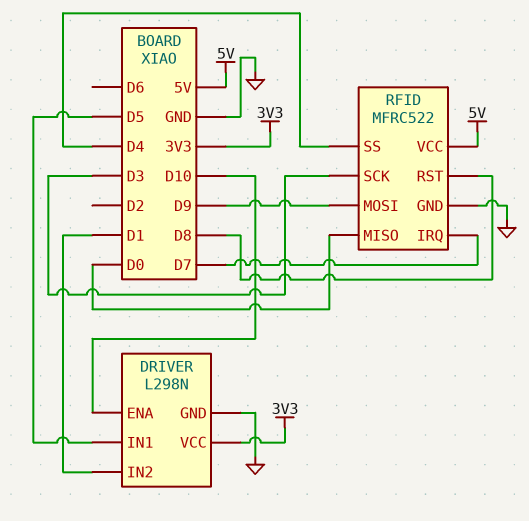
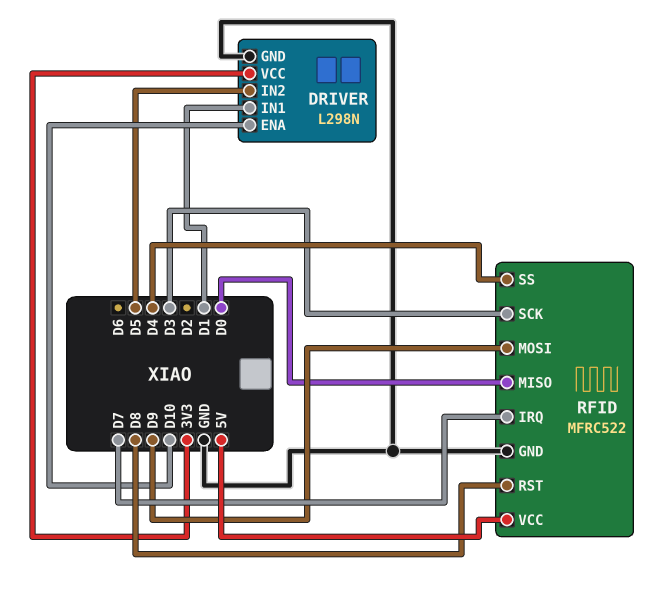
DRIVER pin IN1: D5 -> D1
DRIVER pin IN2: D1 -> D5

